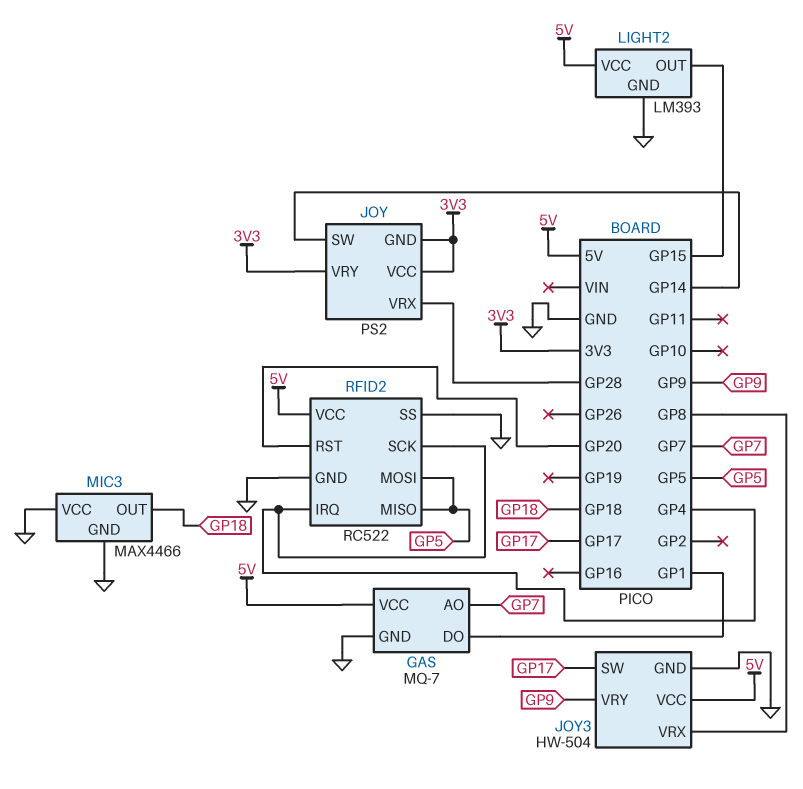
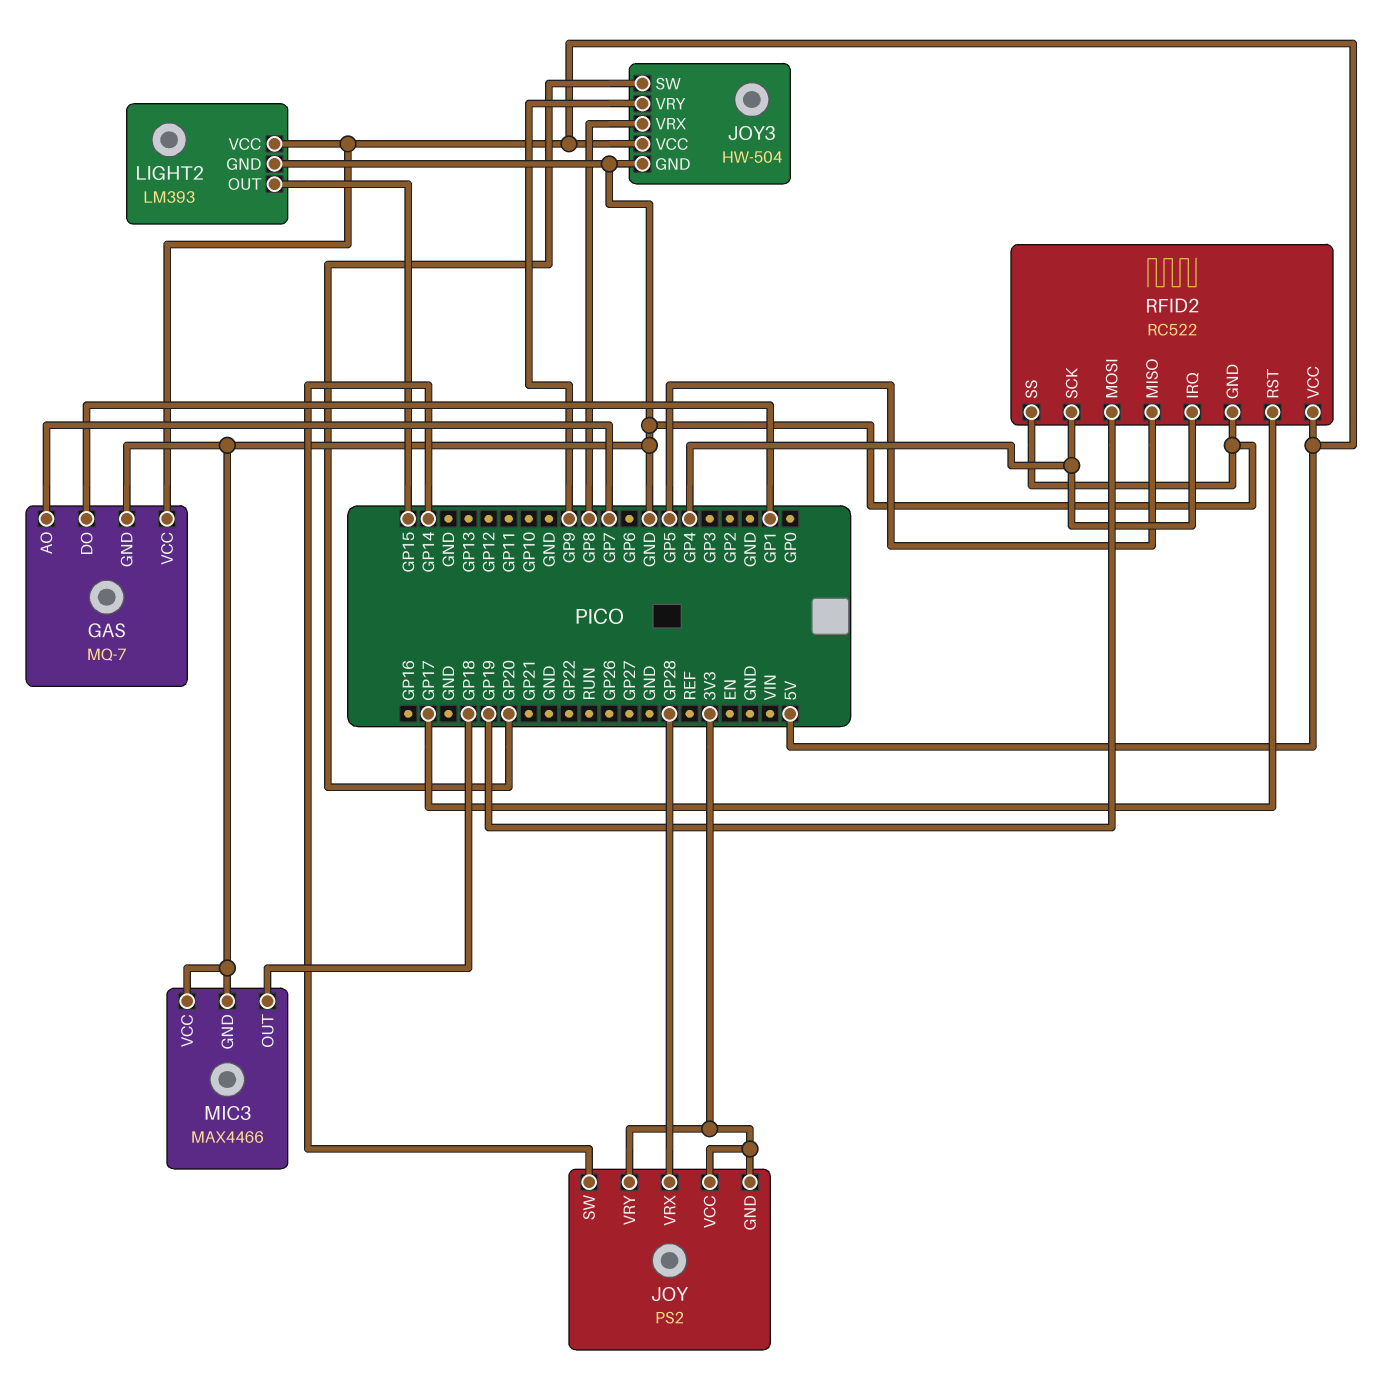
JOY3 pin SW: GP17 -> GP20
RFID2 pin MOSI: GP5 -> GP19
RFID2 pin RST: GP20 -> GP17

